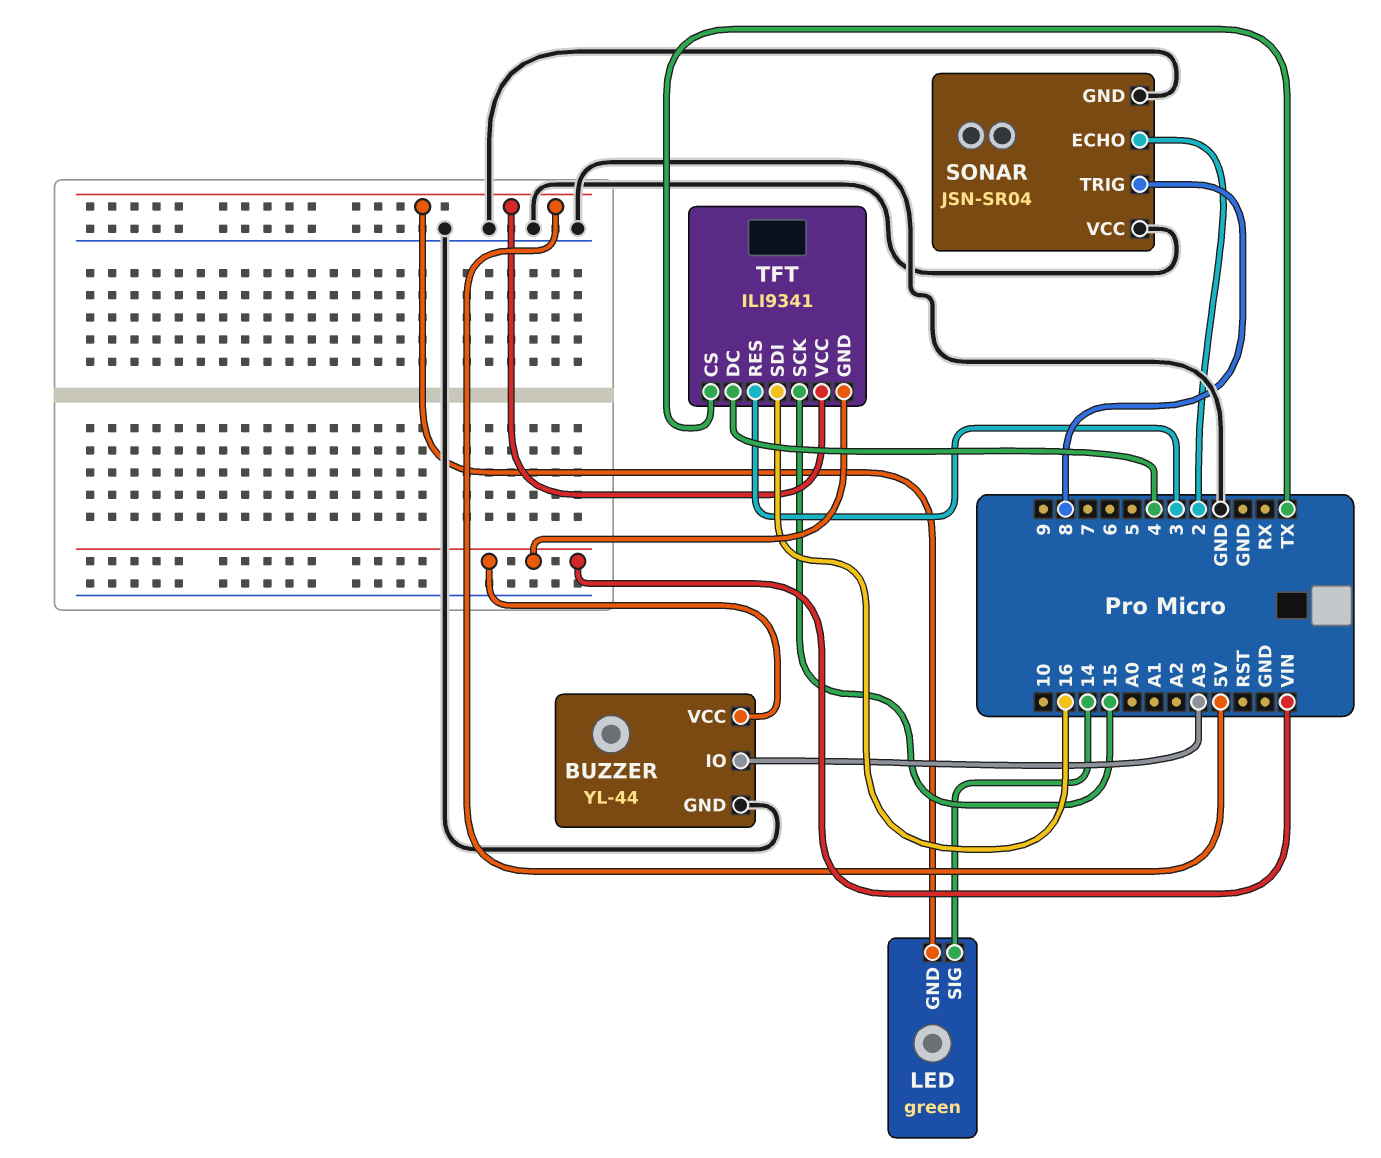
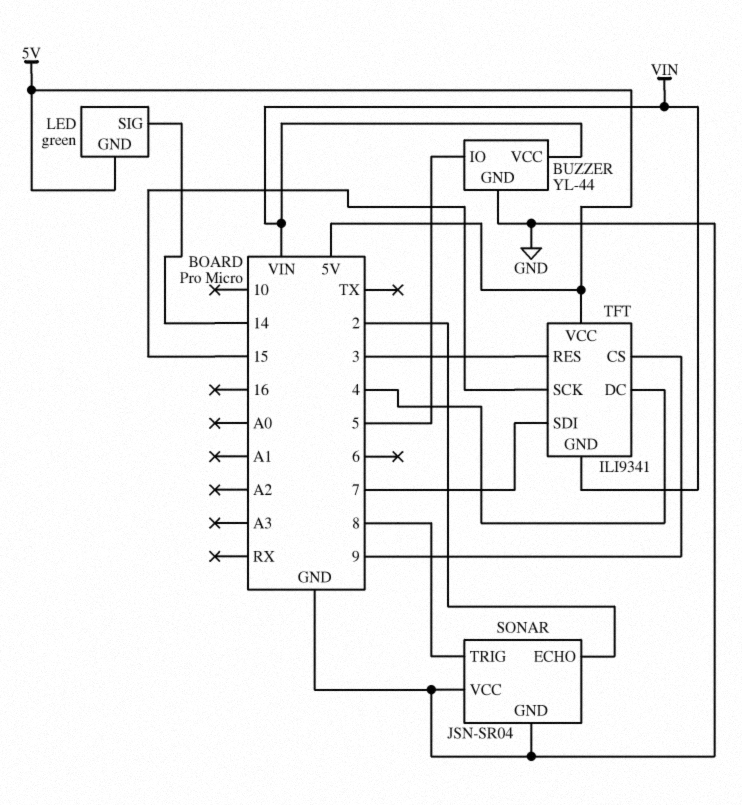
BUZZER pin IO: A3 -> 5
TFT pin CS: TX -> 9
TFT pin SDI: 16 -> 7

